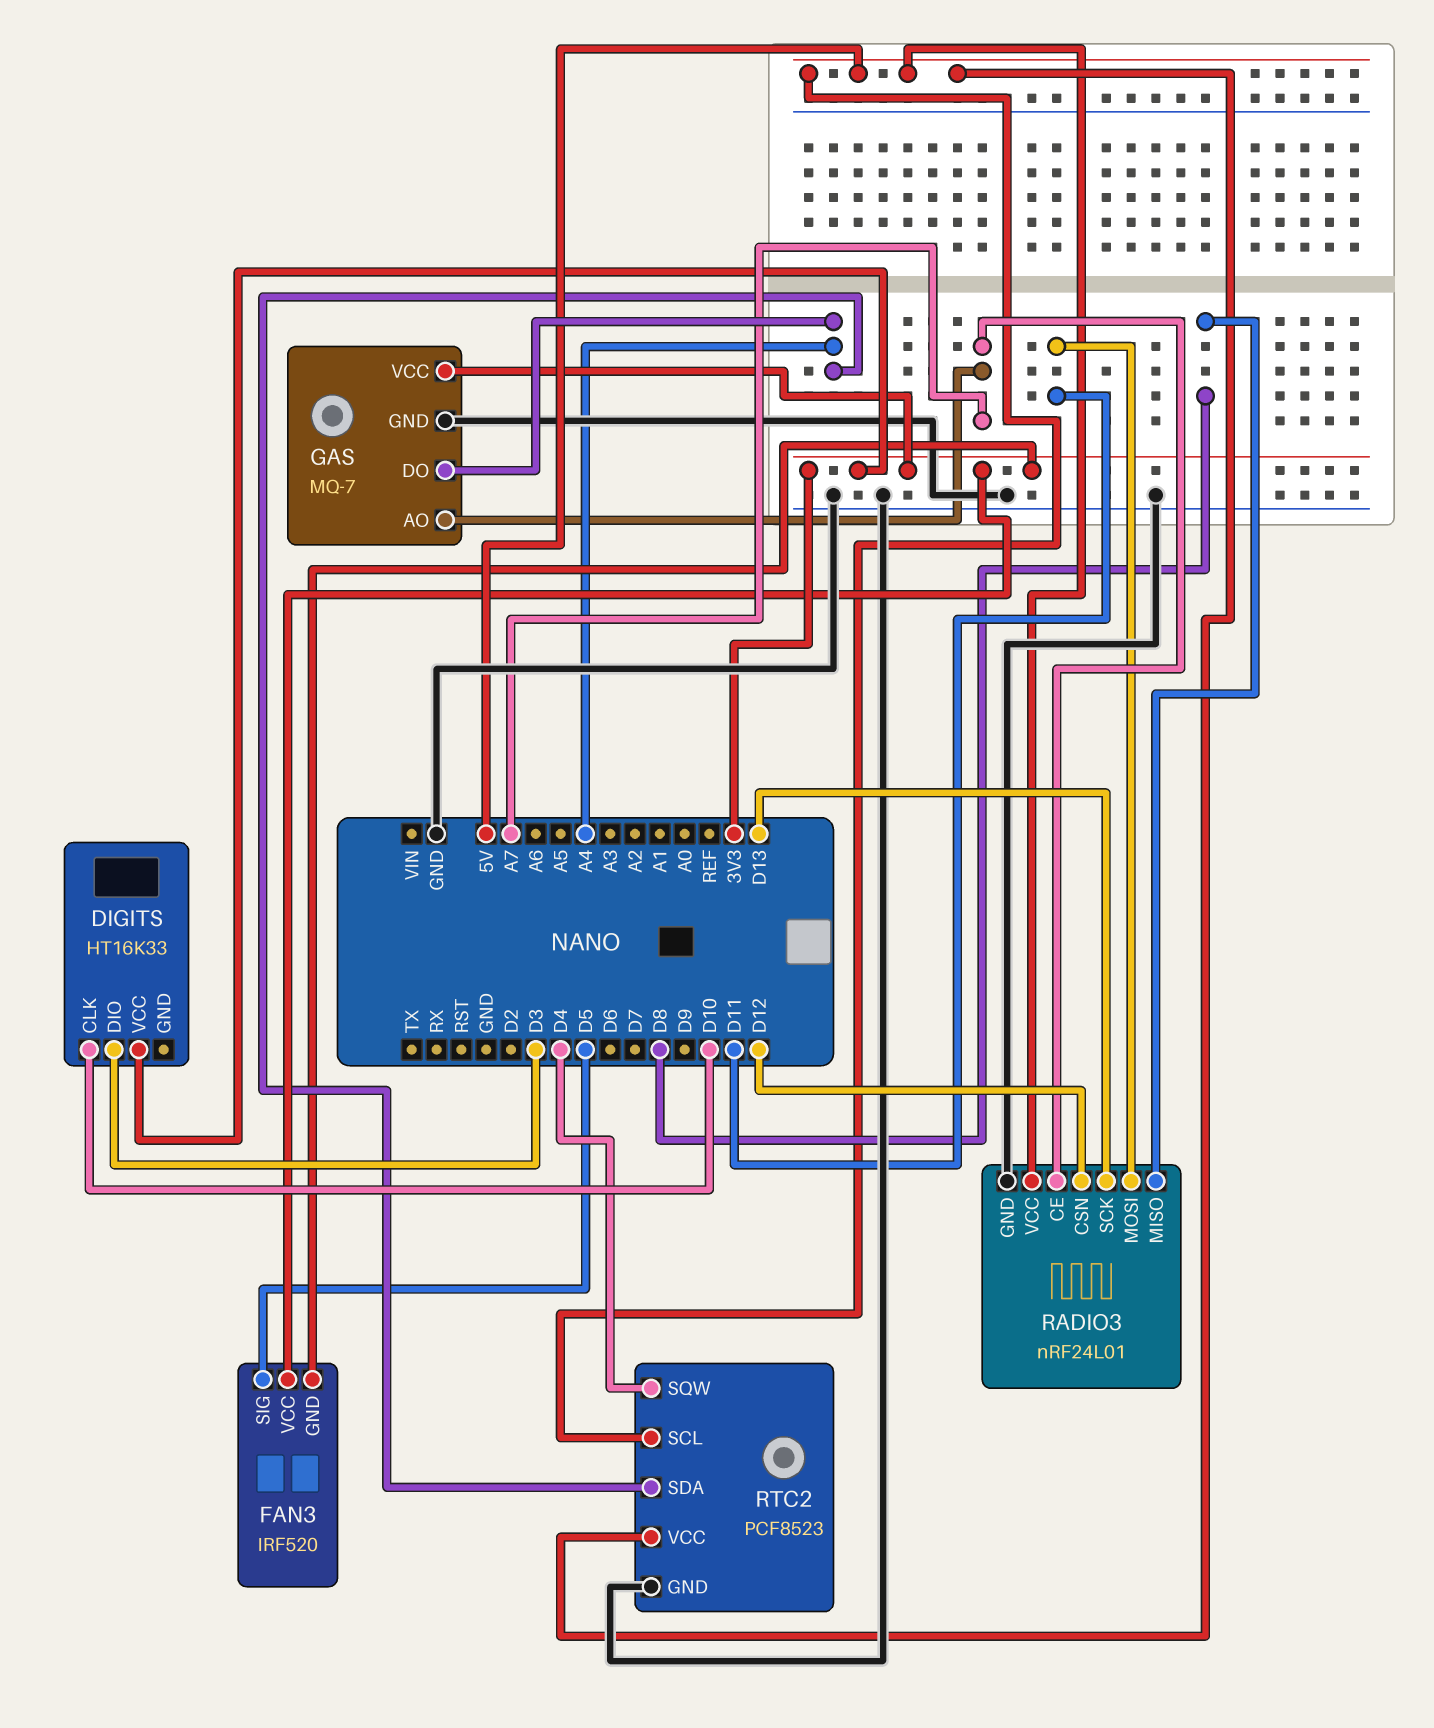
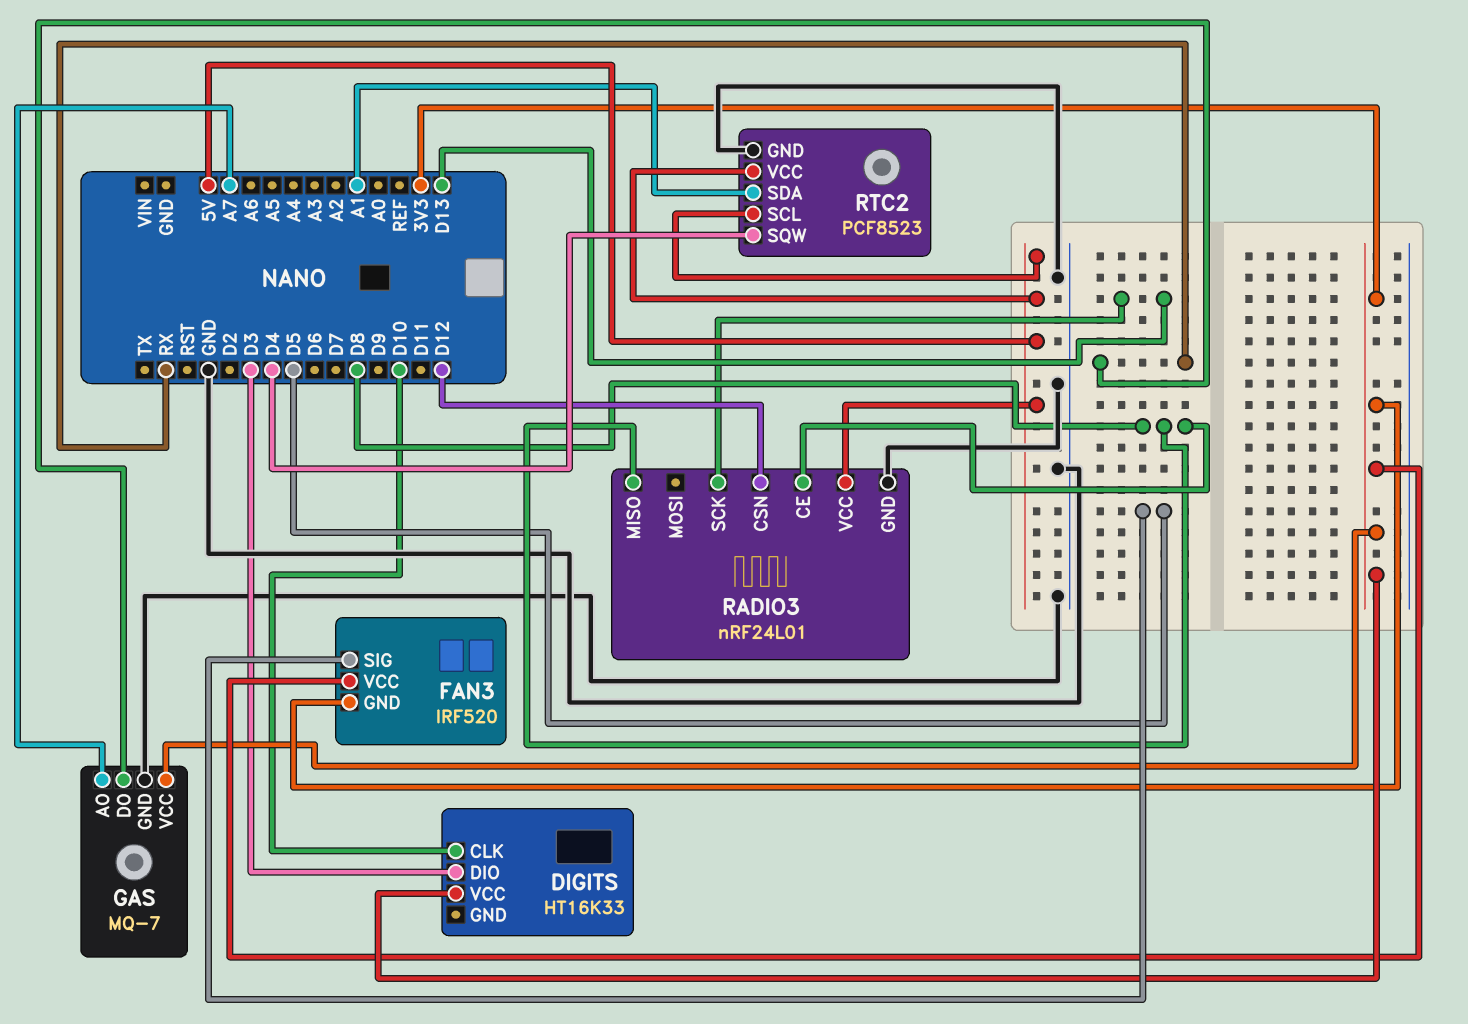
GAS pin DO: A4 -> RX
RADIO3 pin CE: A7 -> D8
RADIO3 pin MOSI: D11 -> none
RTC2 pin SDA: A4 -> A1

